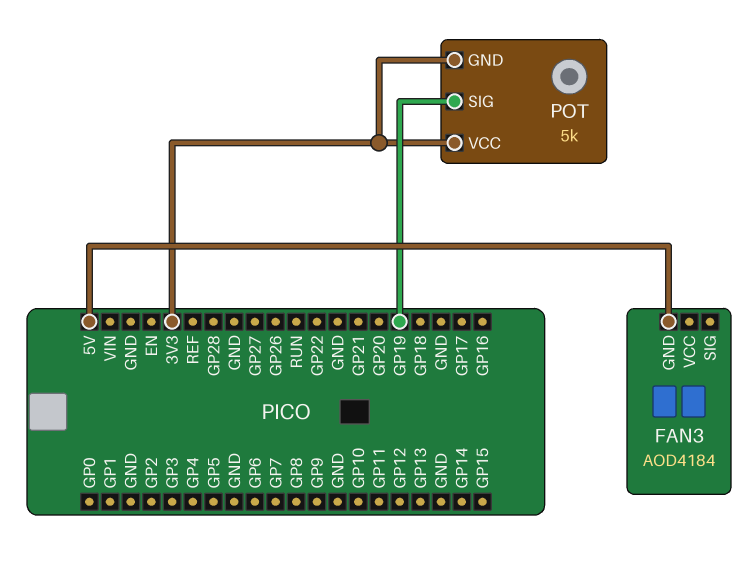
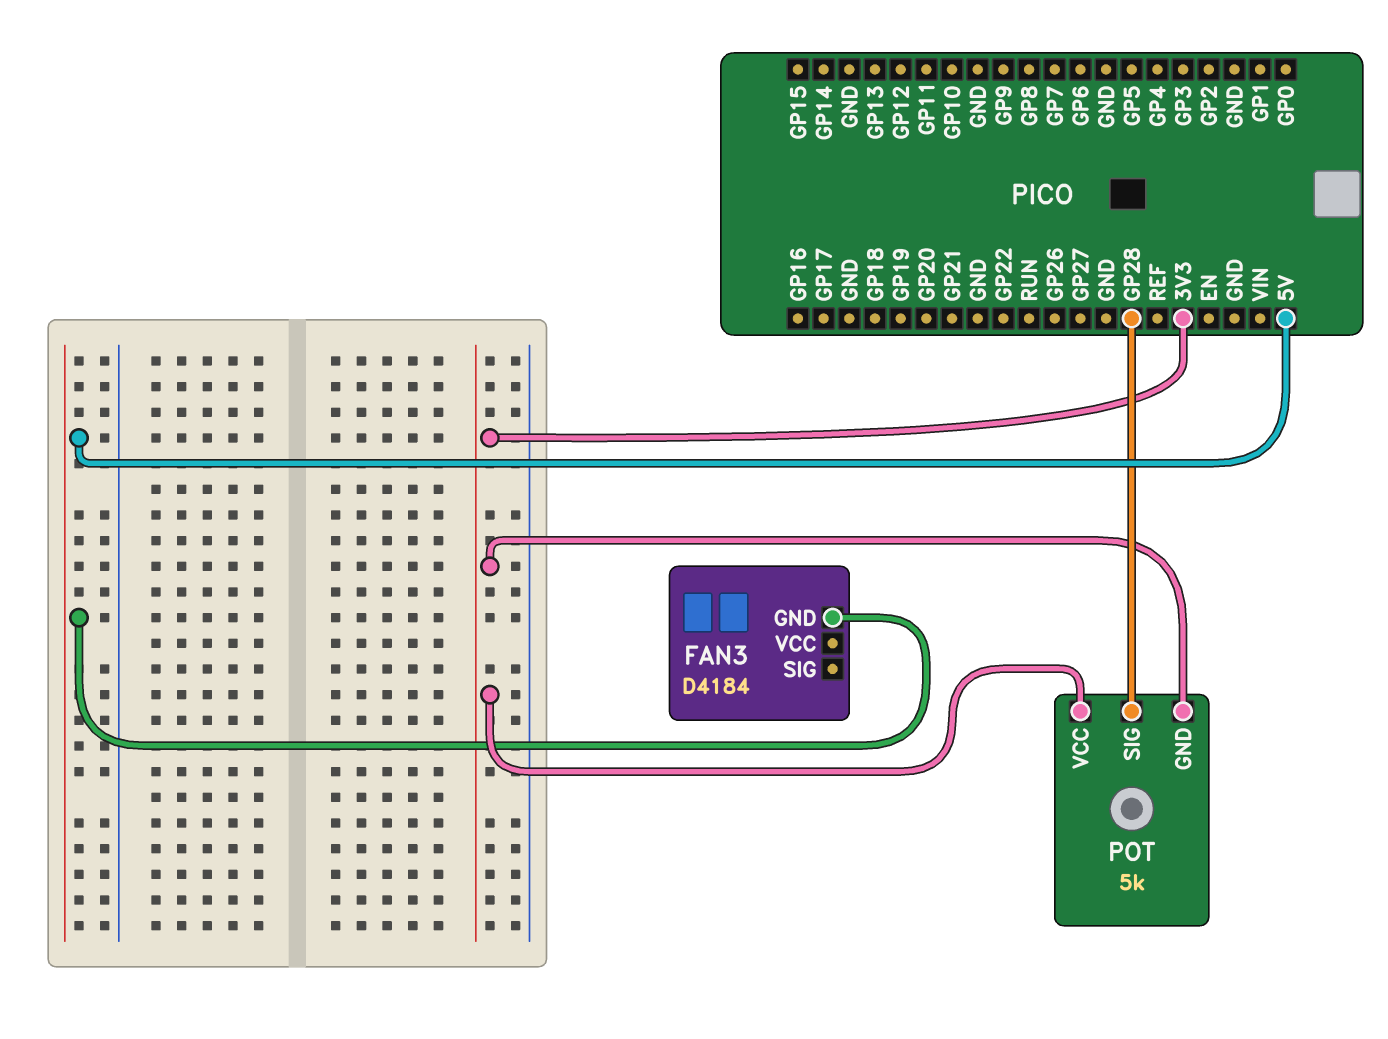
FAN3: AOD4184 -> D4184
POT pin SIG: GP19 -> GP28

